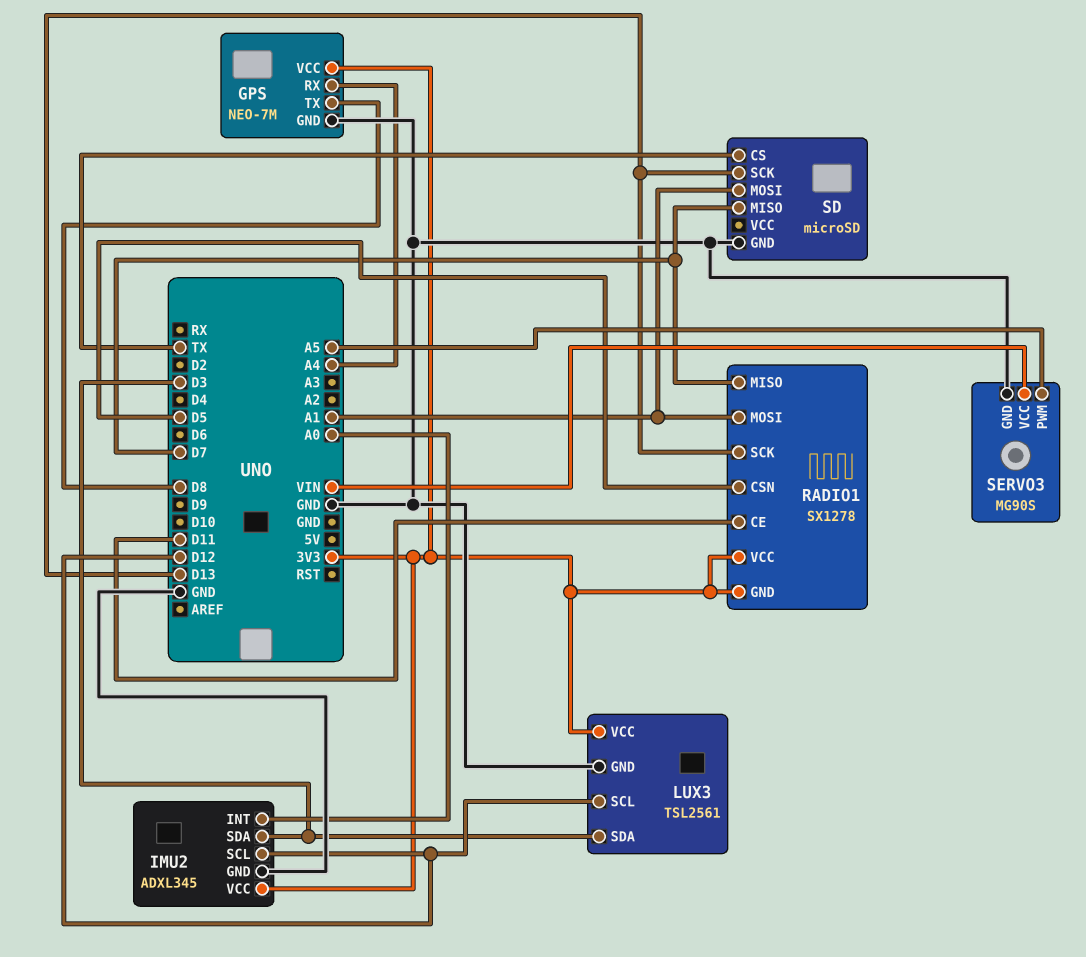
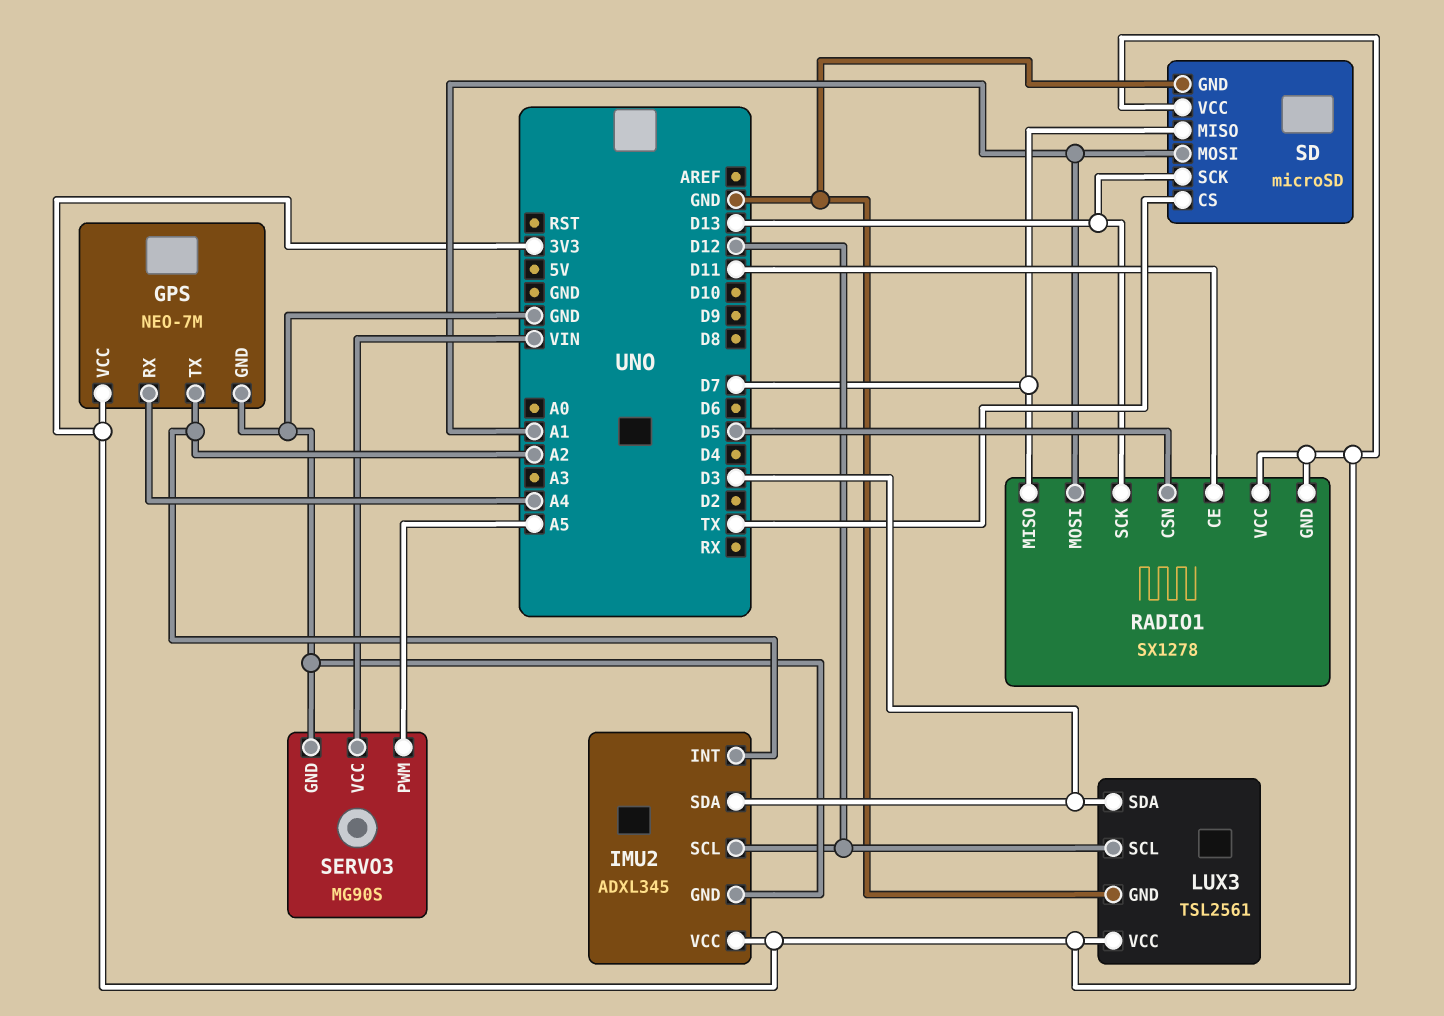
GPS pin TX: D8 -> A2
IMU2 pin INT: A0 -> A2
SD pin VCC: none -> 3V3

